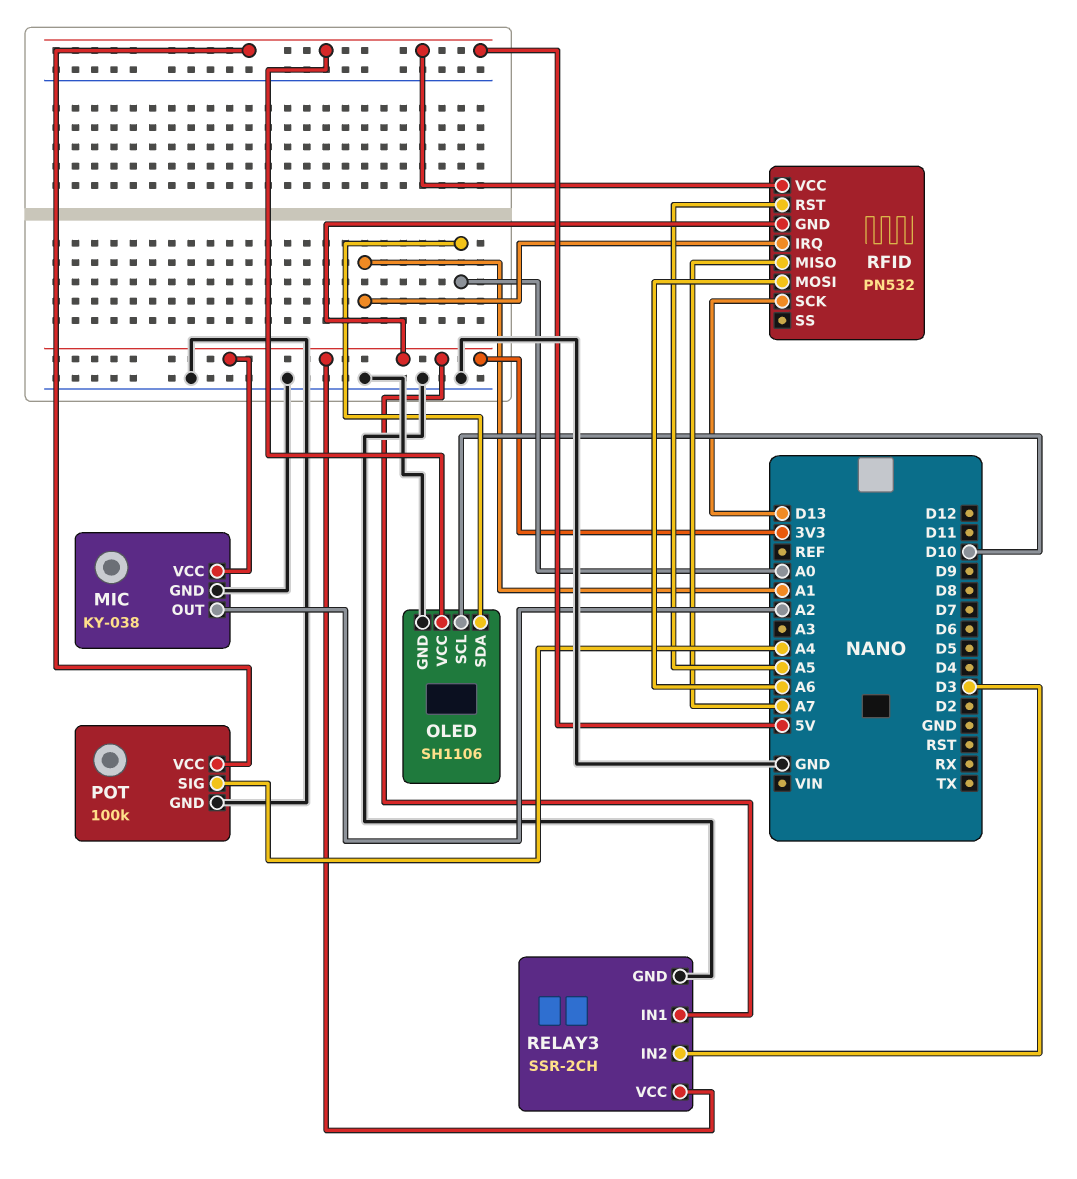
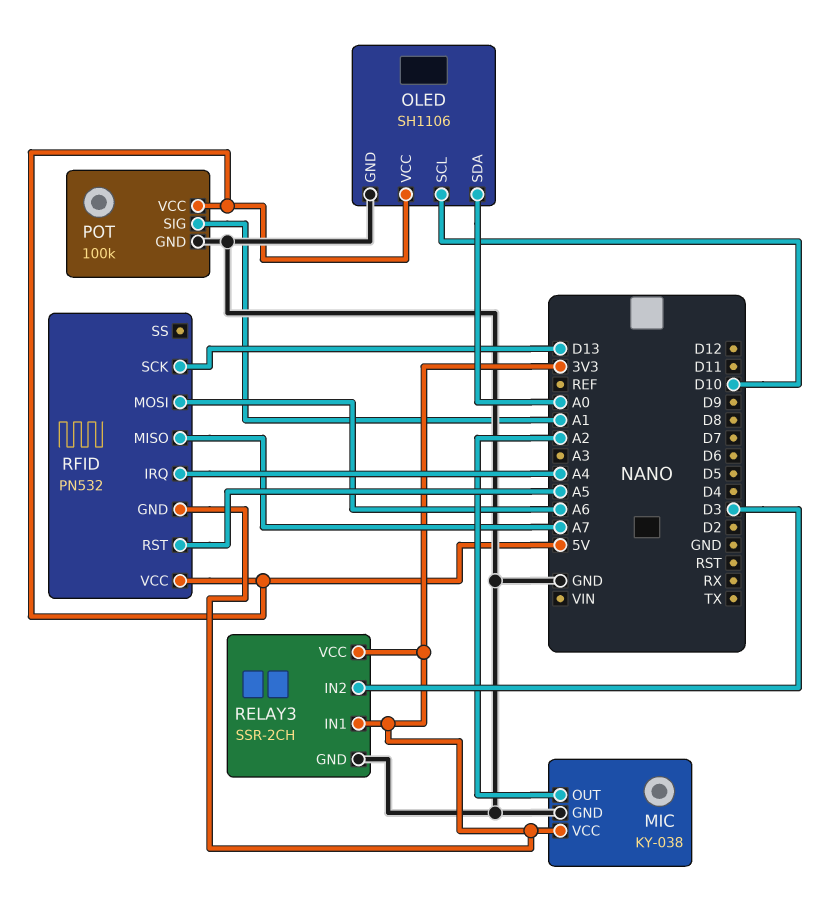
POT pin SIG: A4 -> A1
RFID pin IRQ: A1 -> A4

